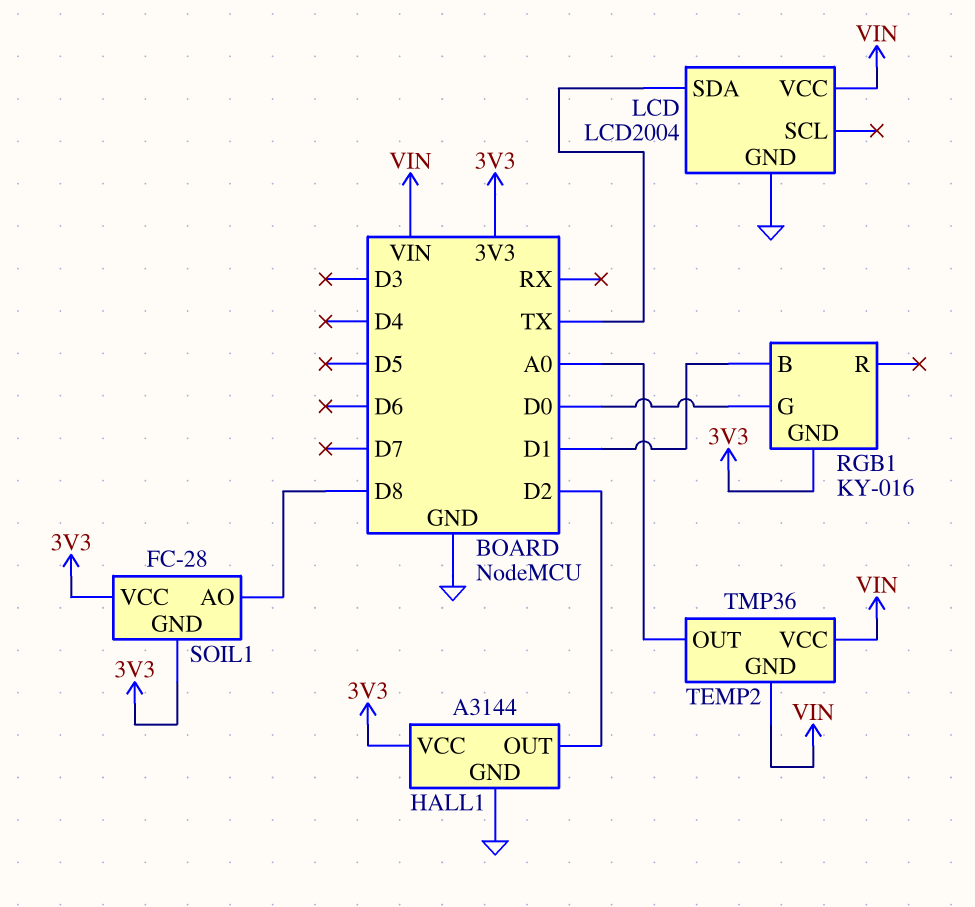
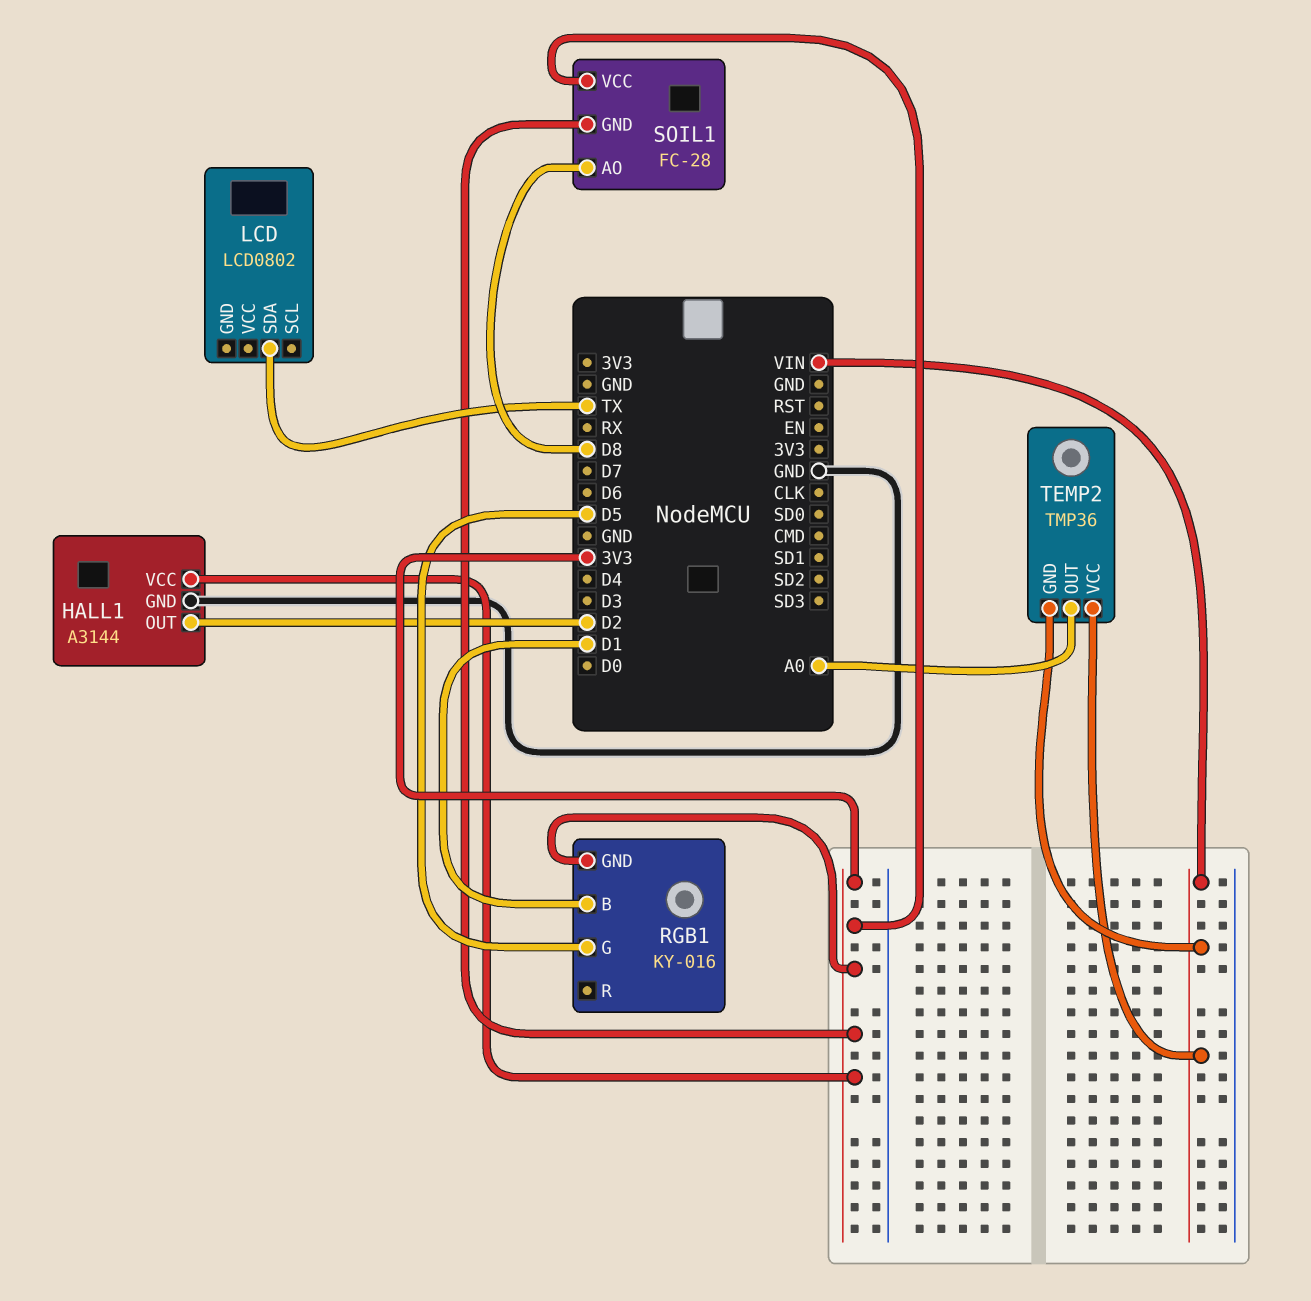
LCD: LCD2004 -> LCD0802
LCD pin GND: GND -> none
LCD pin VCC: VIN -> none
RGB1 pin G: D0 -> D5

